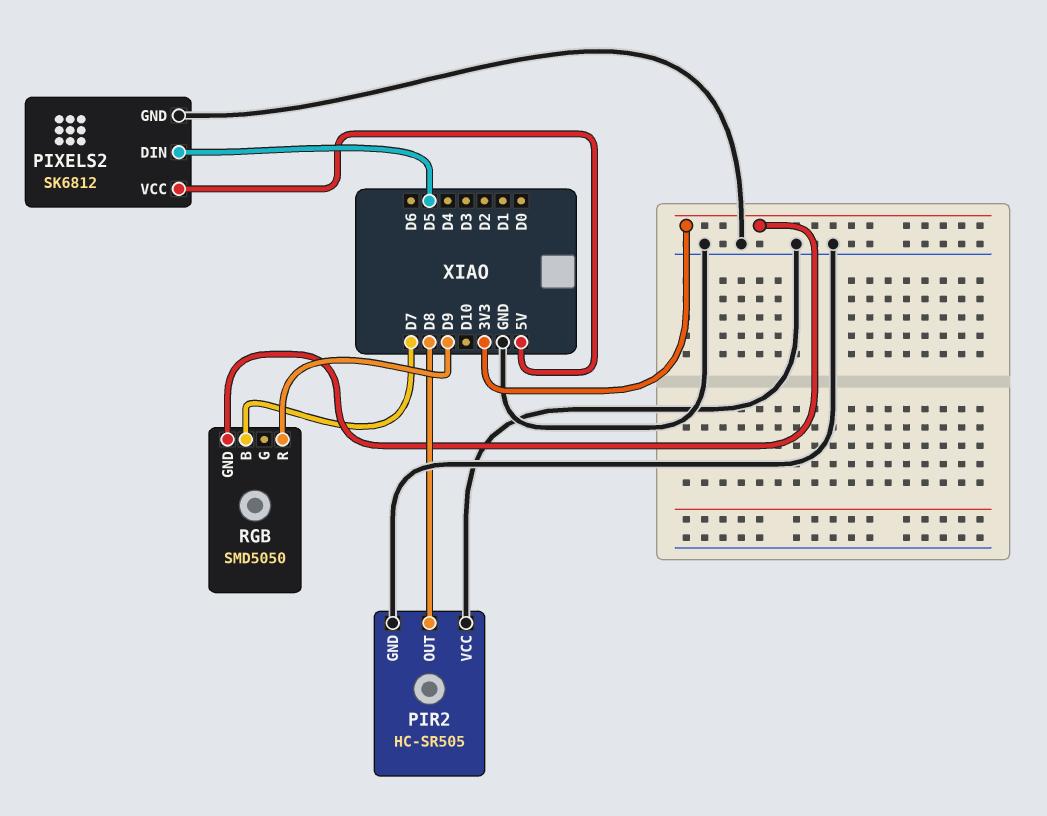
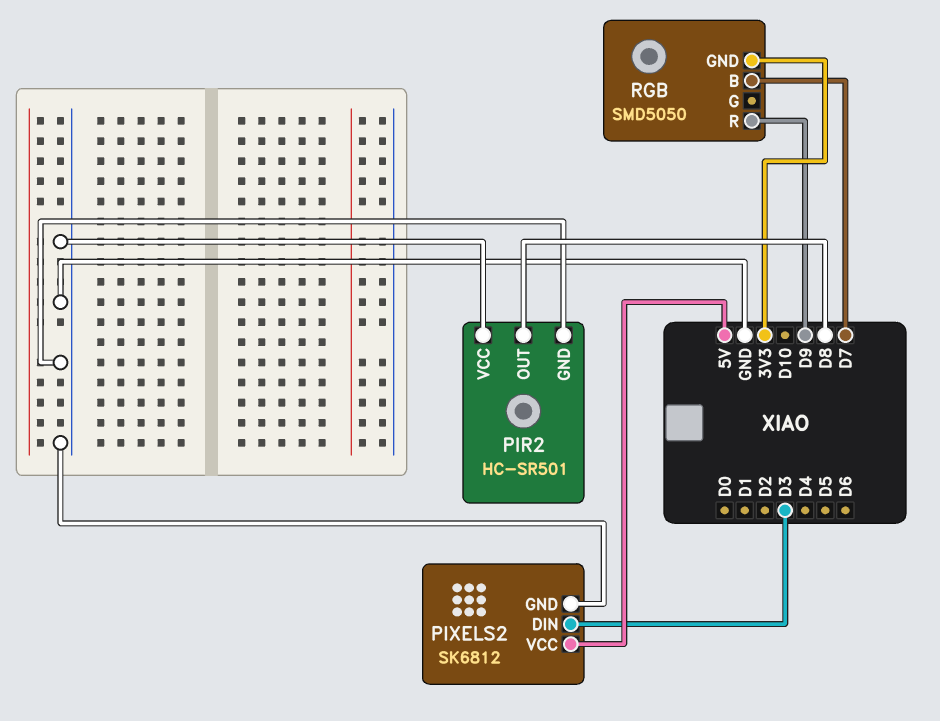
PIR2: HC-SR505 -> HC-SR501
PIXELS2 pin DIN: D5 -> D3

